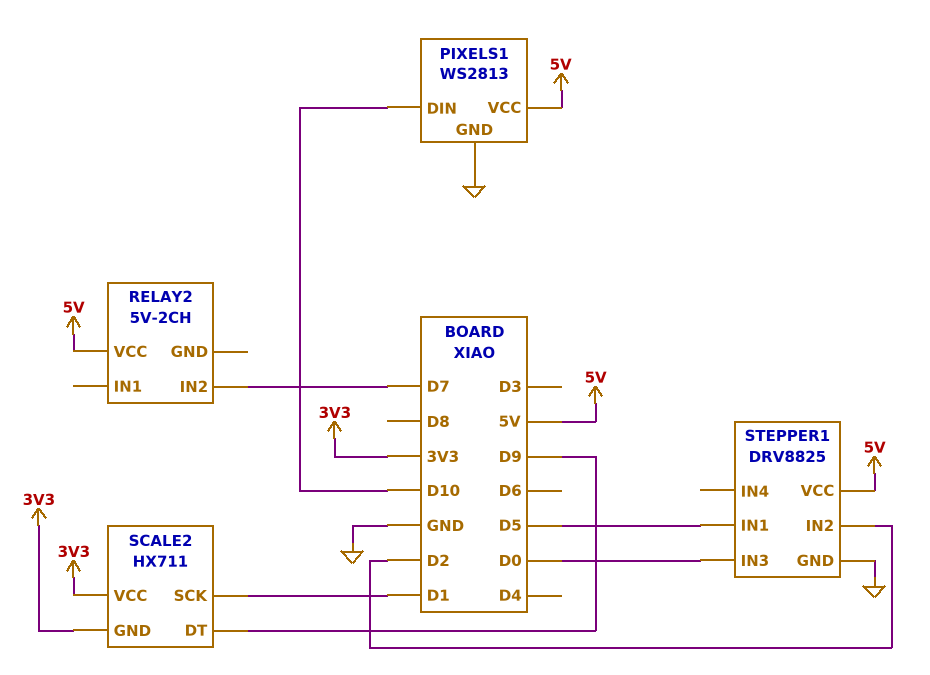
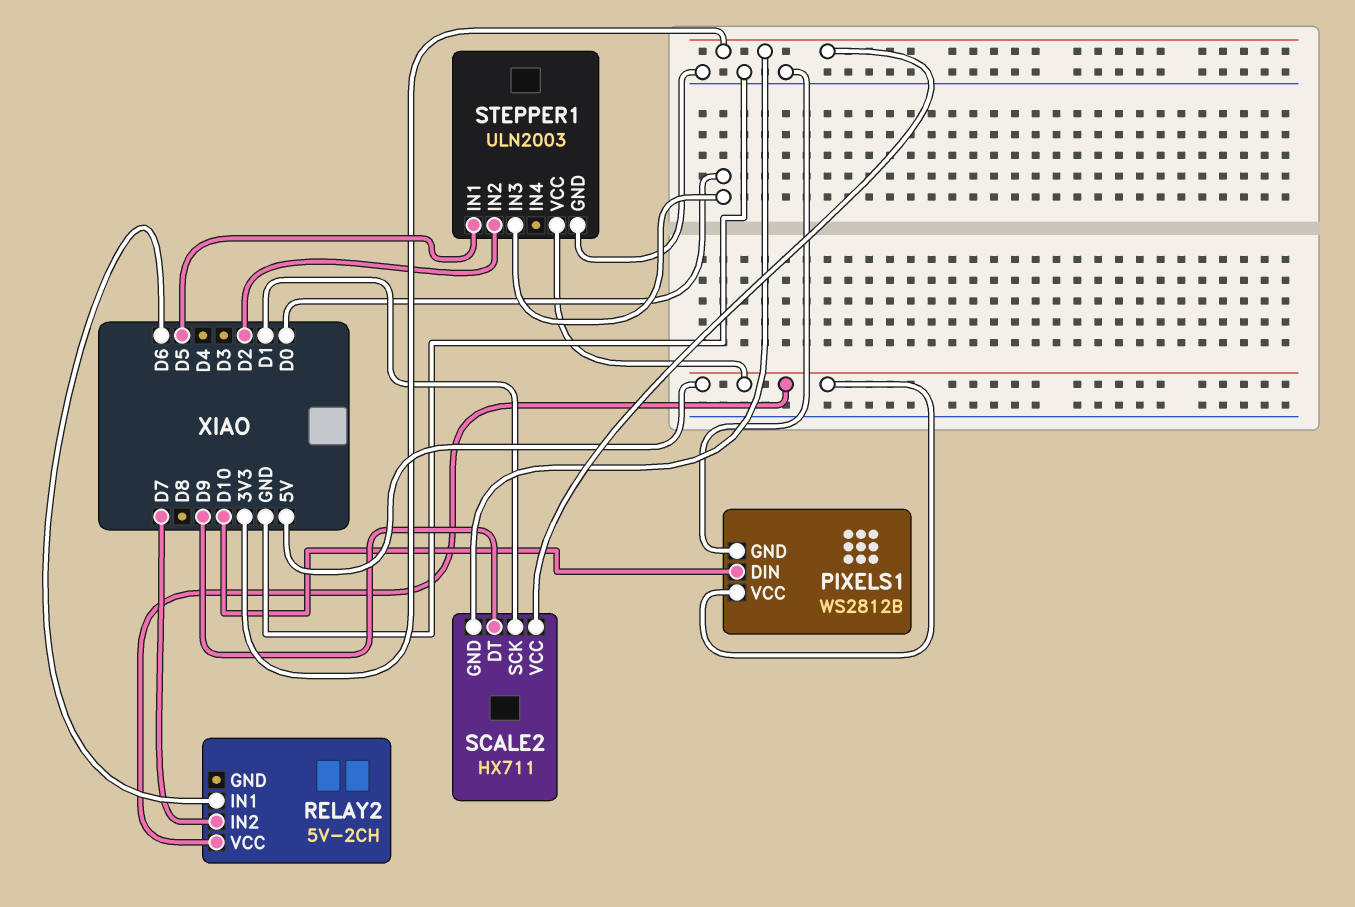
PIXELS1: WS2813 -> WS2812B
RELAY2 pin IN1: none -> D6
STEPPER1: DRV8825 -> ULN2003

